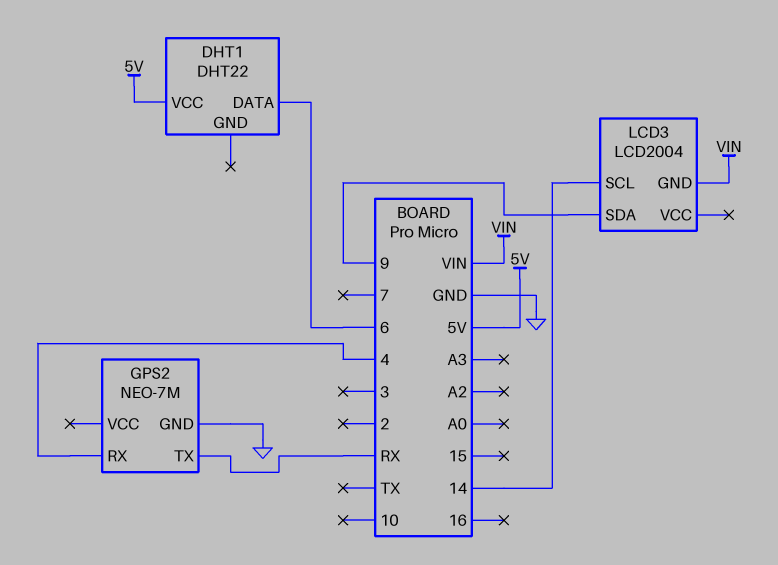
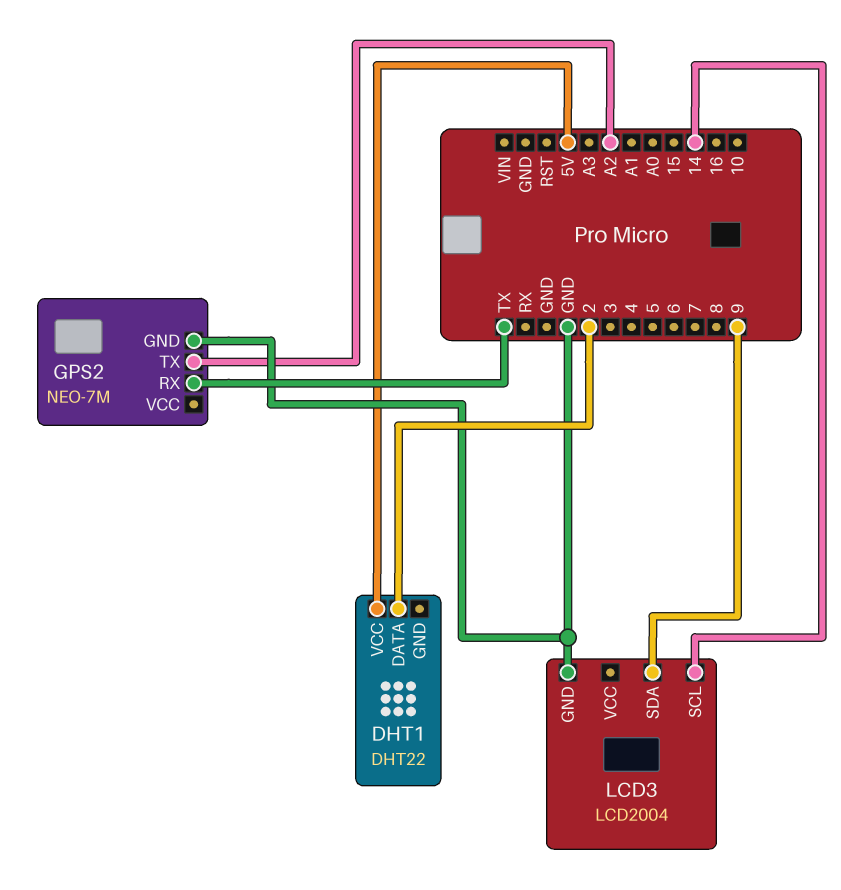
DHT1 pin DATA: 6 -> 2
GPS2 pin RX: 4 -> TX
GPS2 pin TX: RX -> A2
LCD3 pin GND: VIN -> GND

